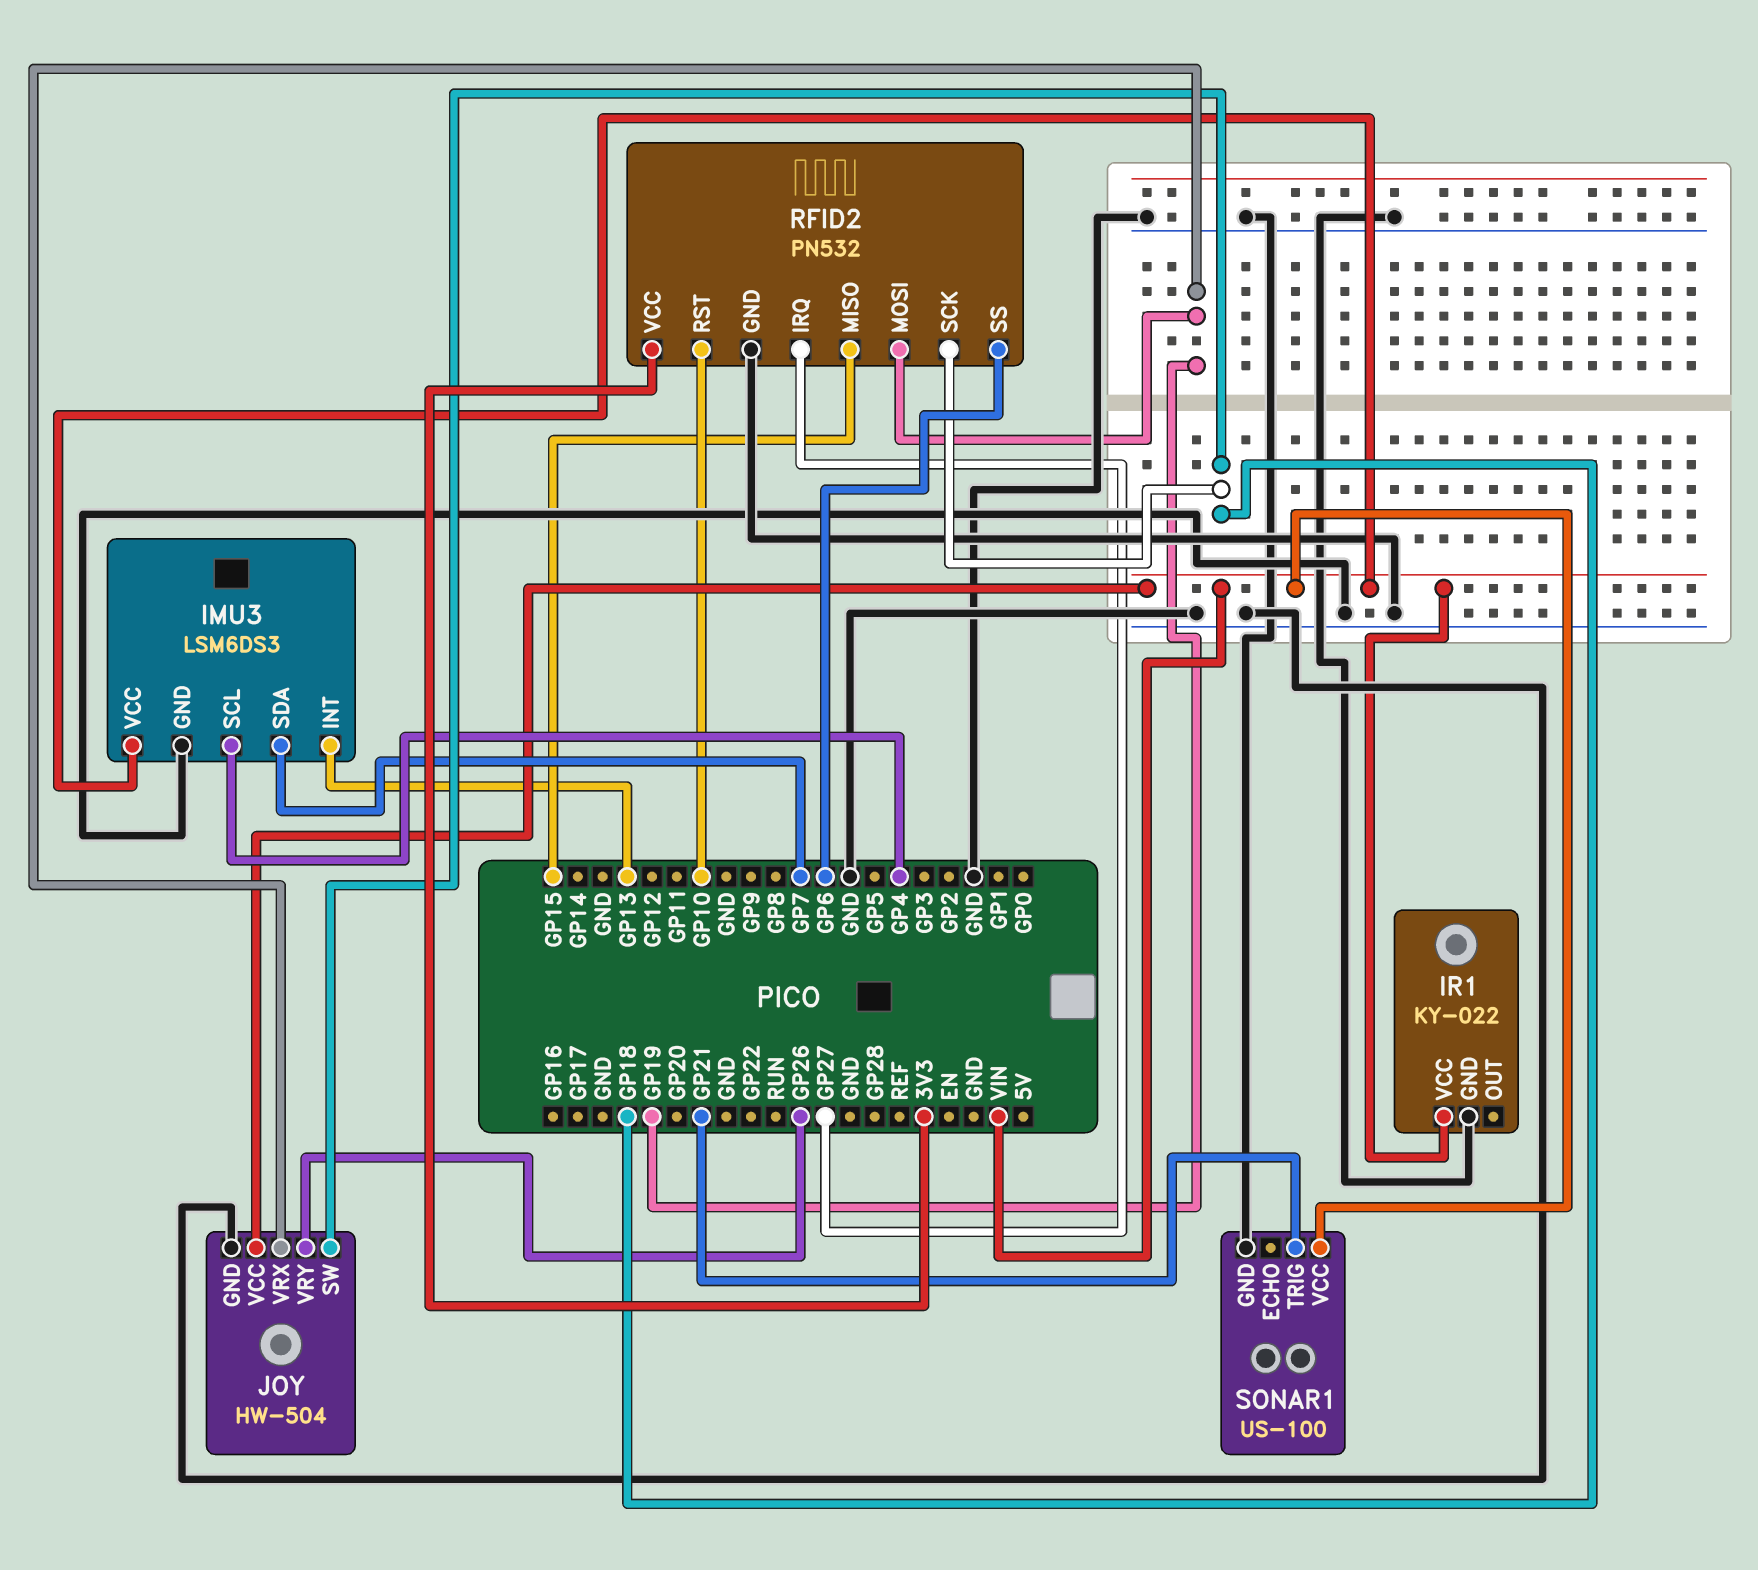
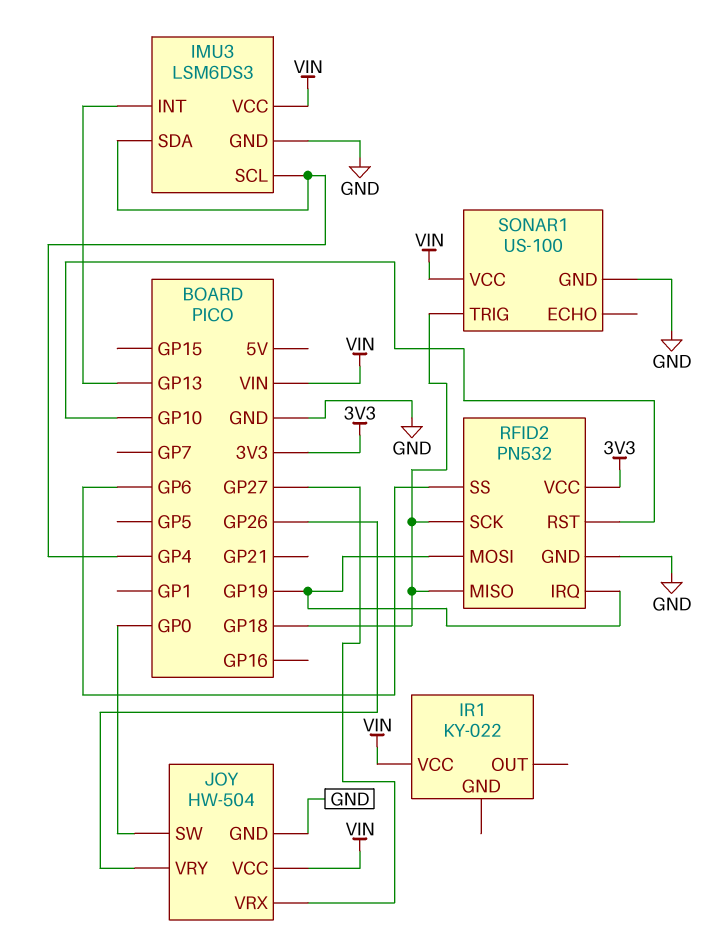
IMU3 pin SDA: GP7 -> GP4
IR1 pin GND: GND -> none
JOY pin SW: GP18 -> GP0
JOY pin VRX: GP19 -> GP27
RFID2 pin IRQ: GP27 -> GP19
RFID2 pin MISO: GP15 -> GP18
SONAR1 pin TRIG: GP21 -> GP18

